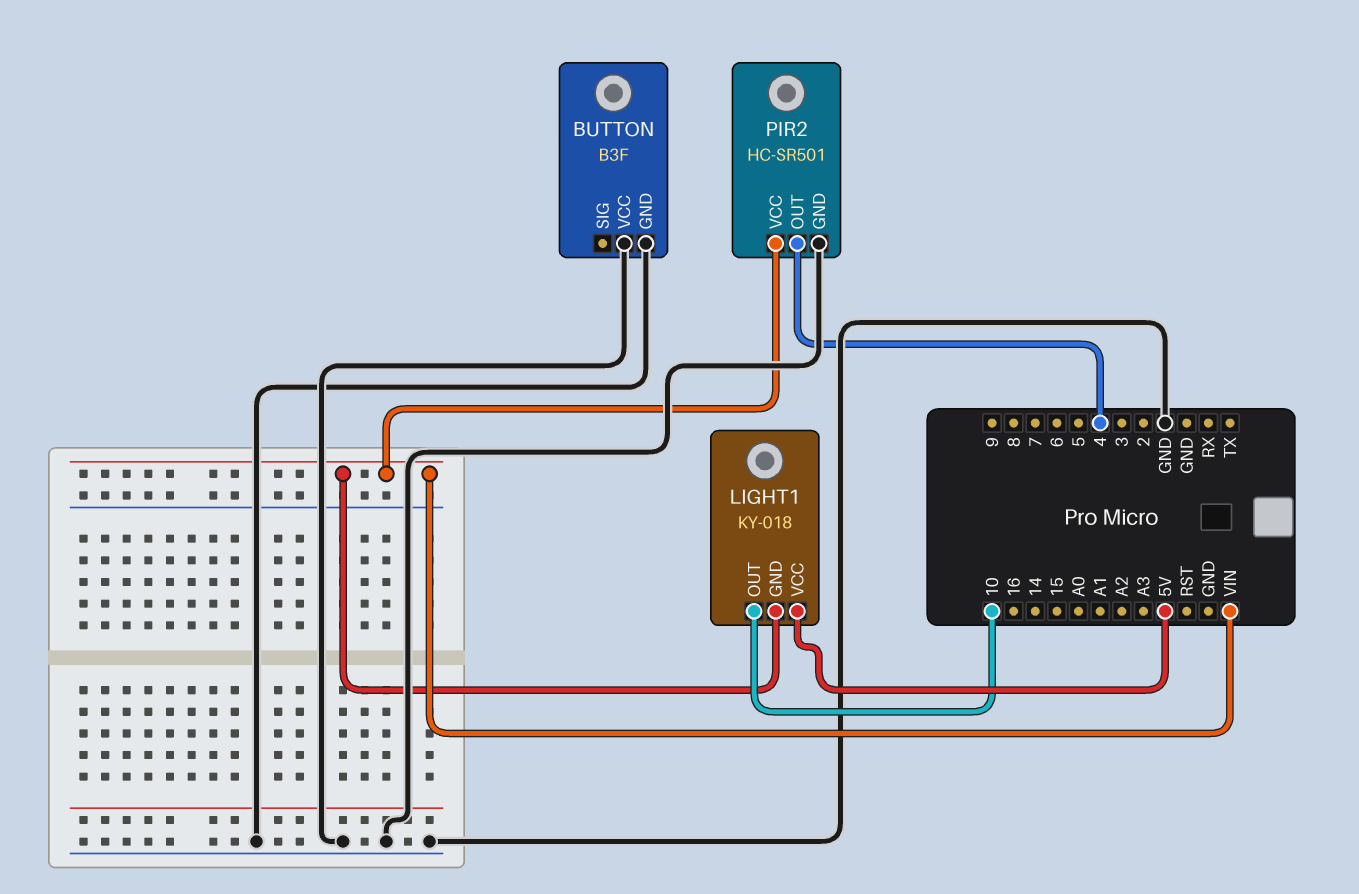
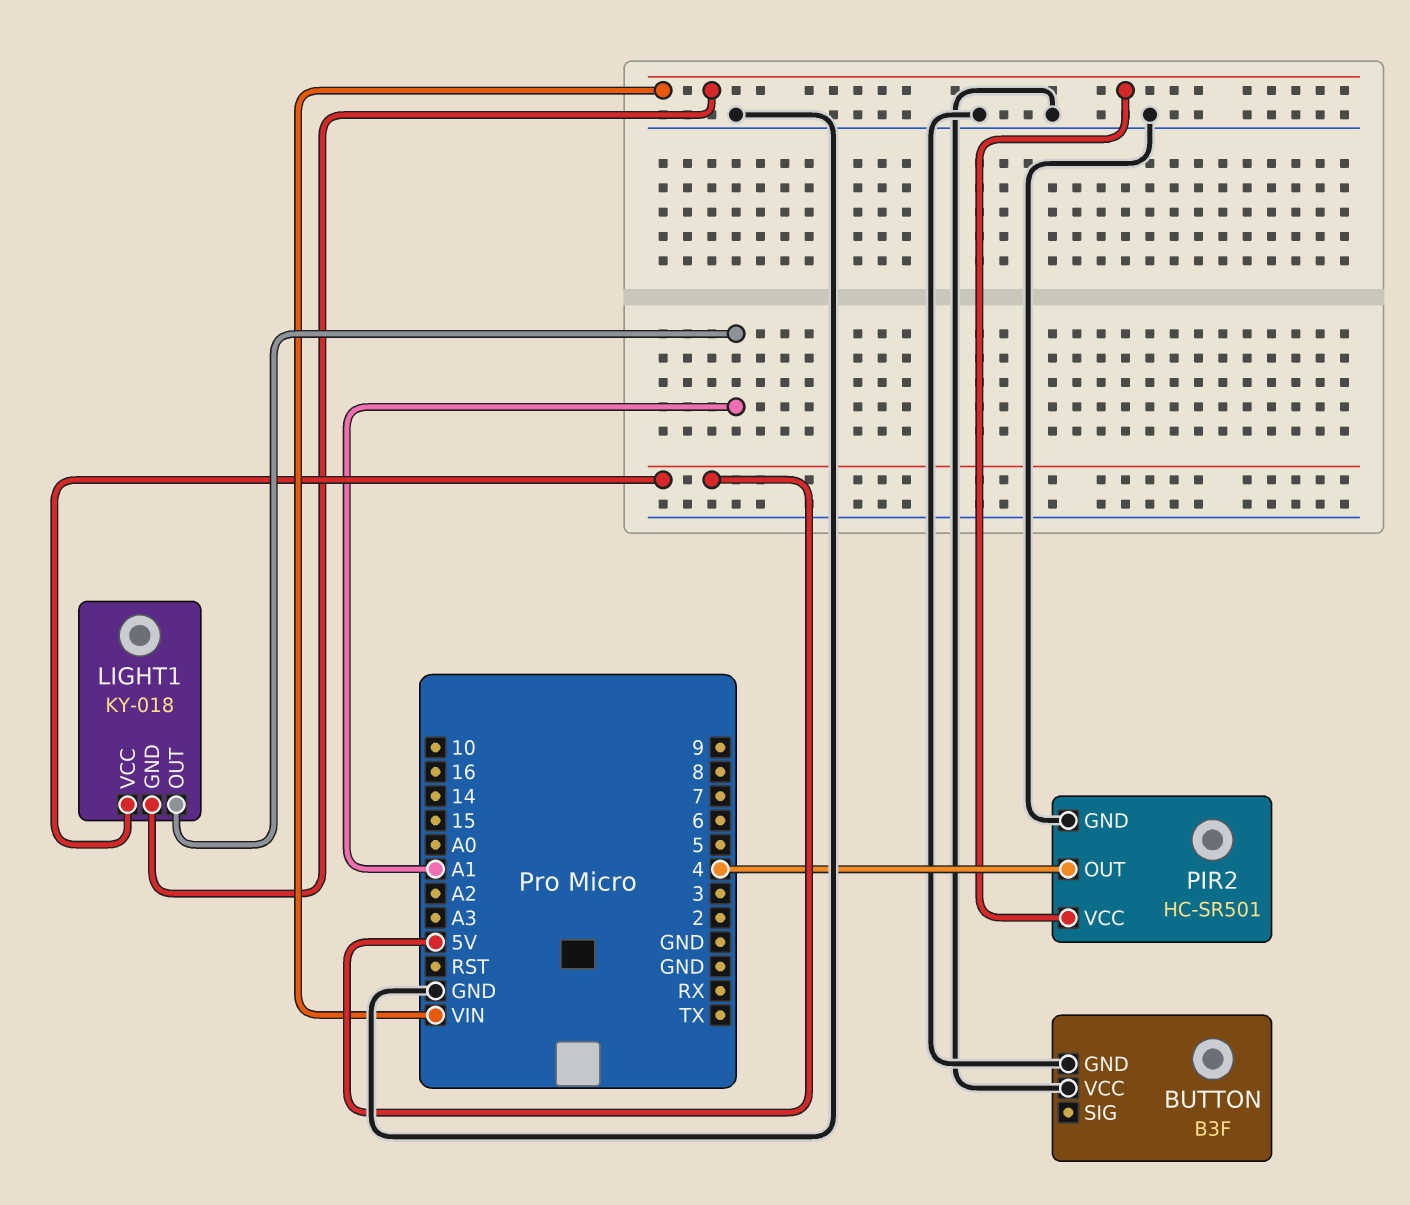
LIGHT1 pin OUT: 10 -> A1

